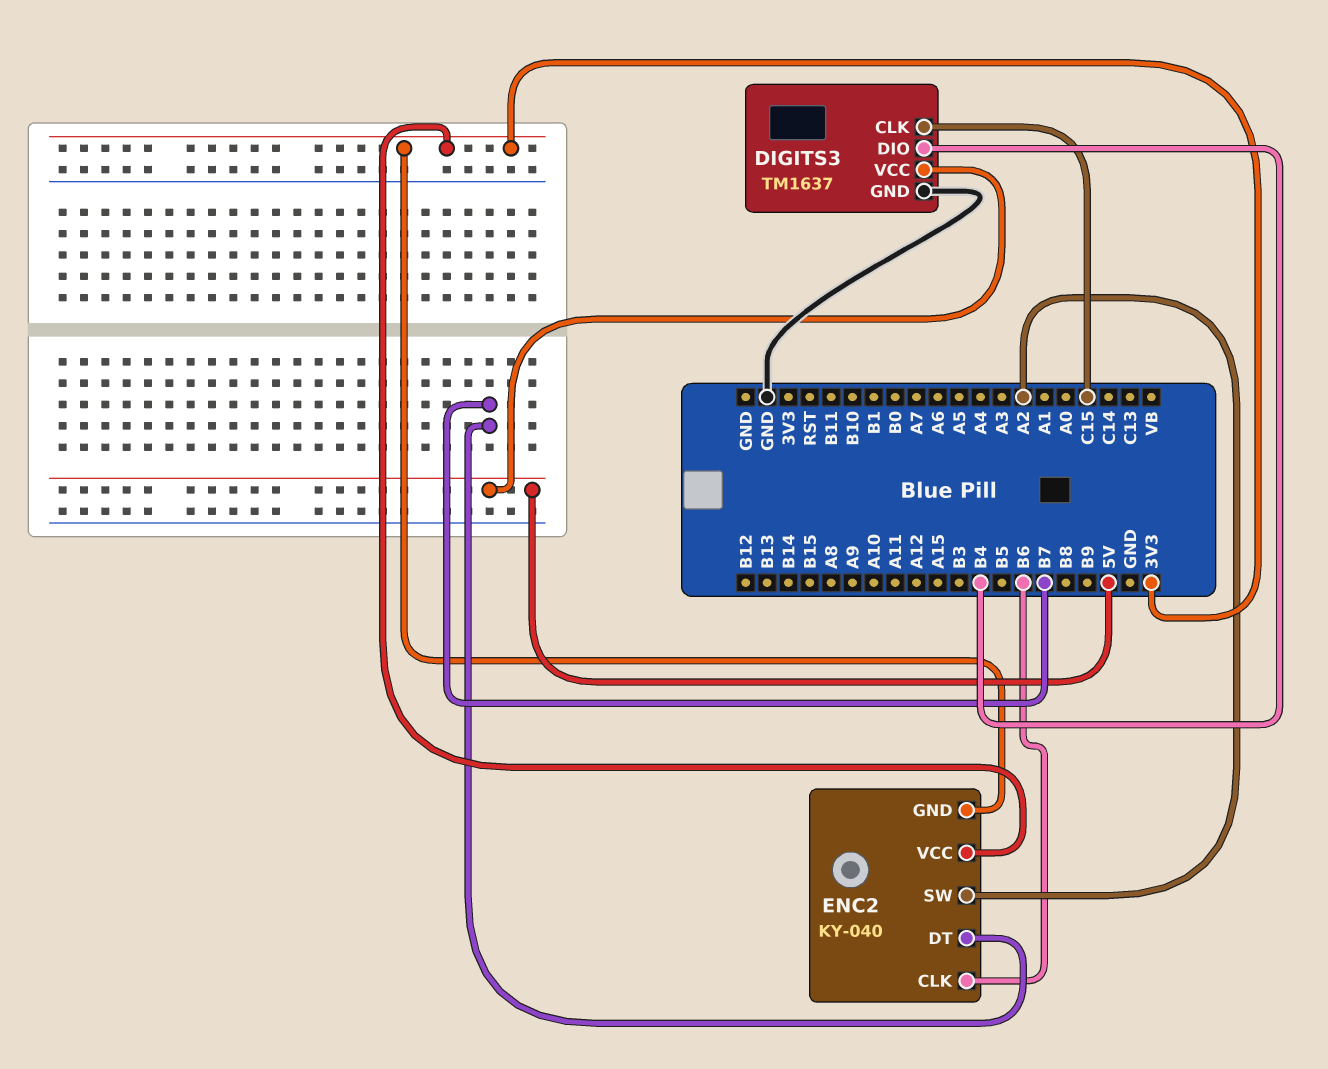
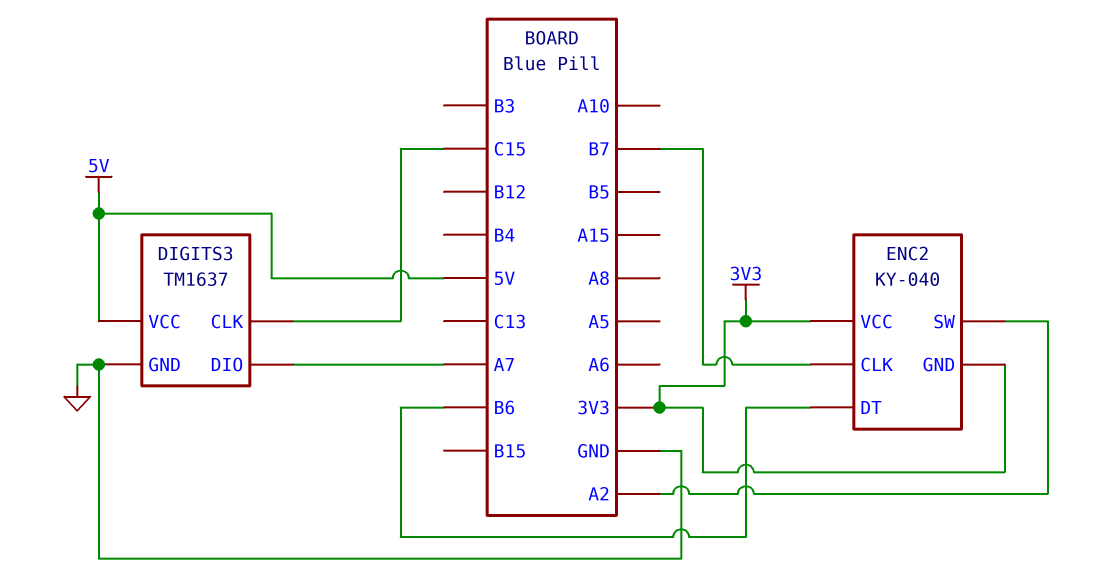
DIGITS3 pin DIO: B4 -> A7
ENC2 pin CLK: B6 -> B7
ENC2 pin DT: B7 -> B6

